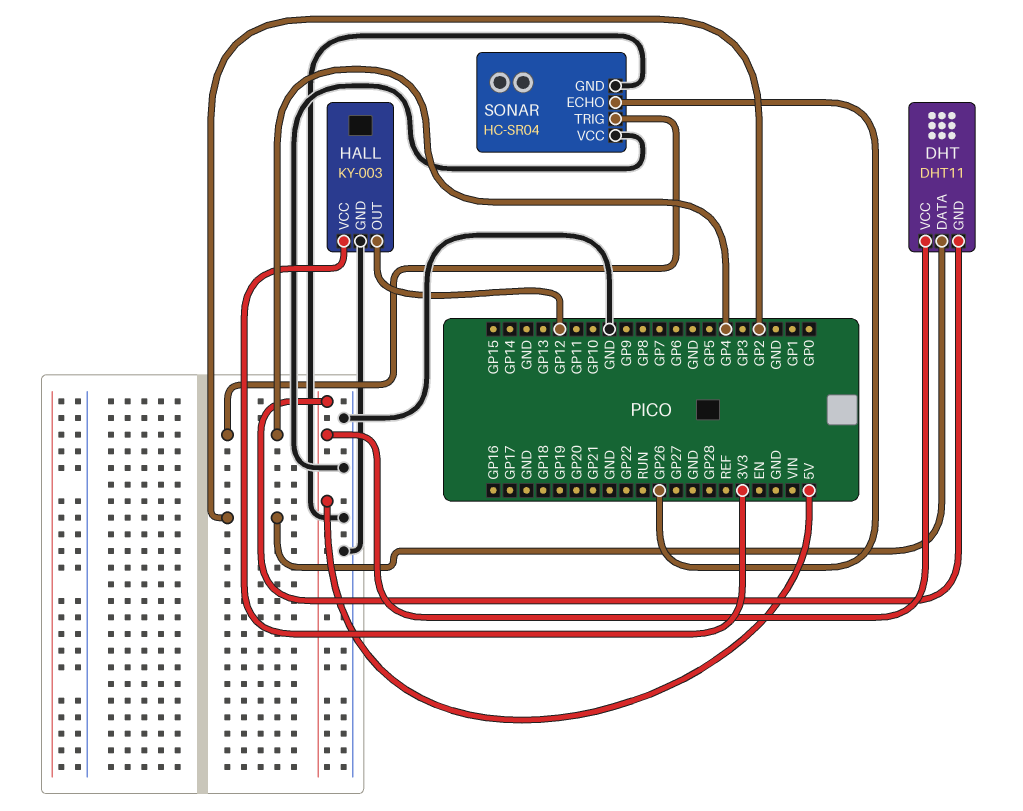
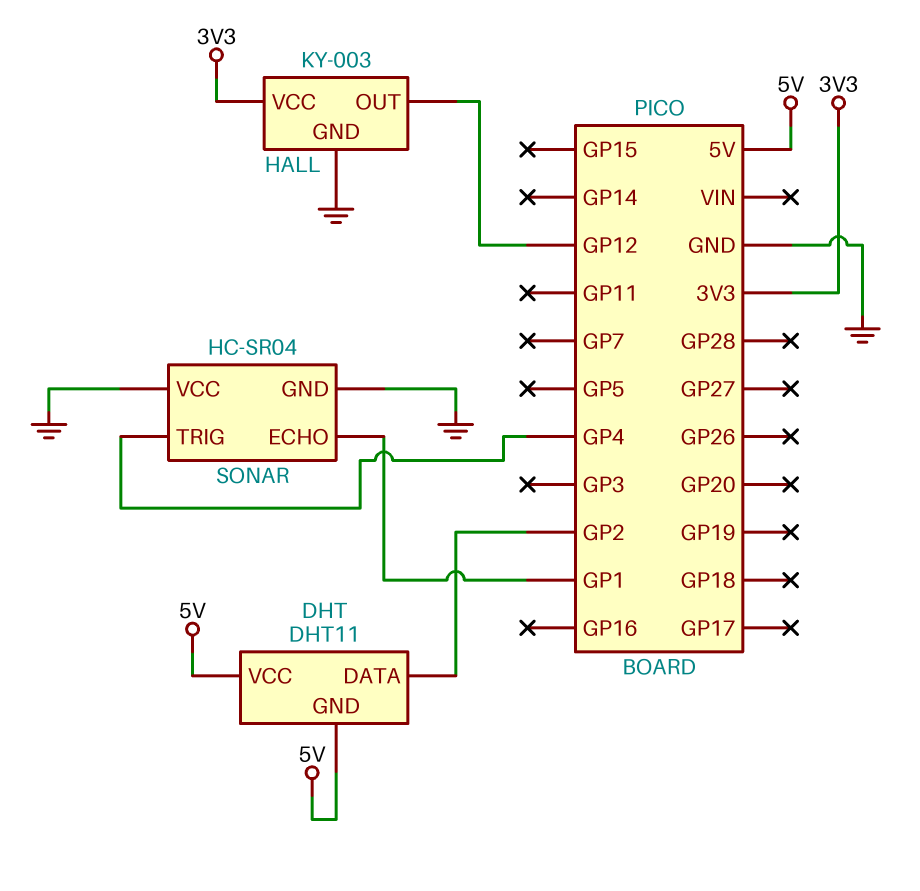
SONAR pin ECHO: GP26 -> GP1

